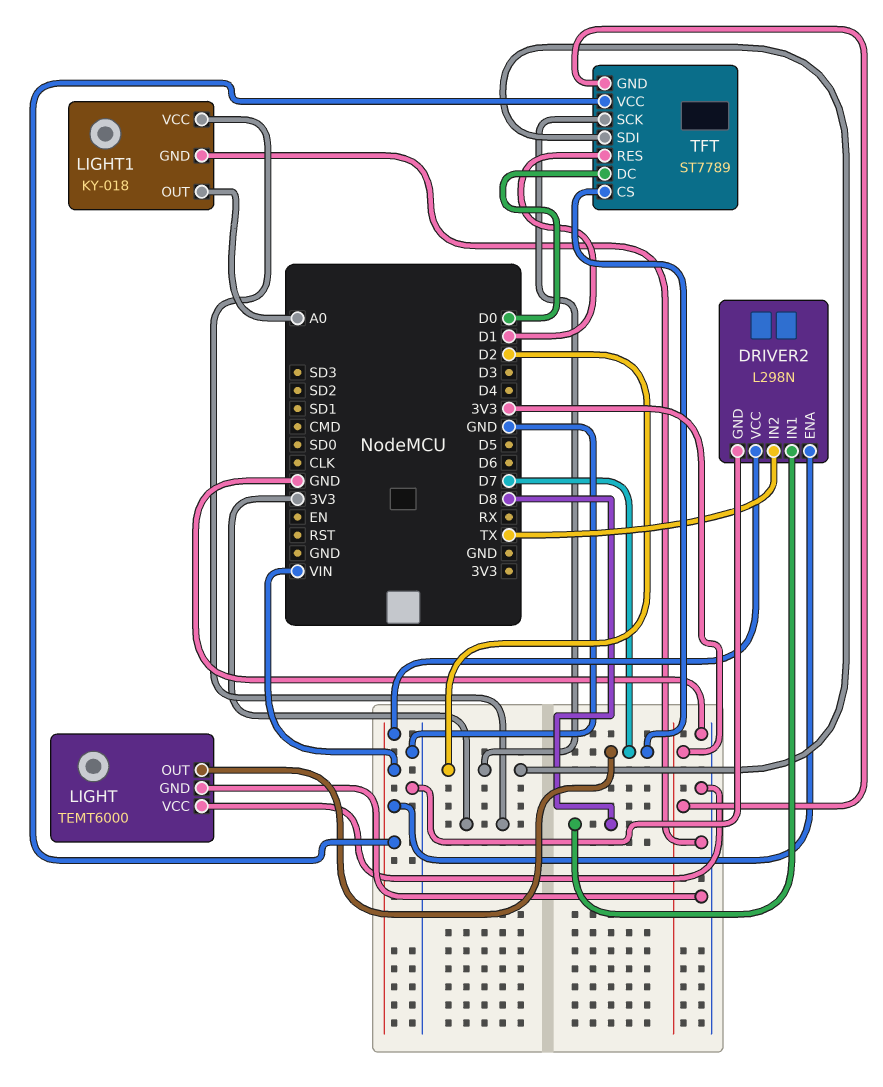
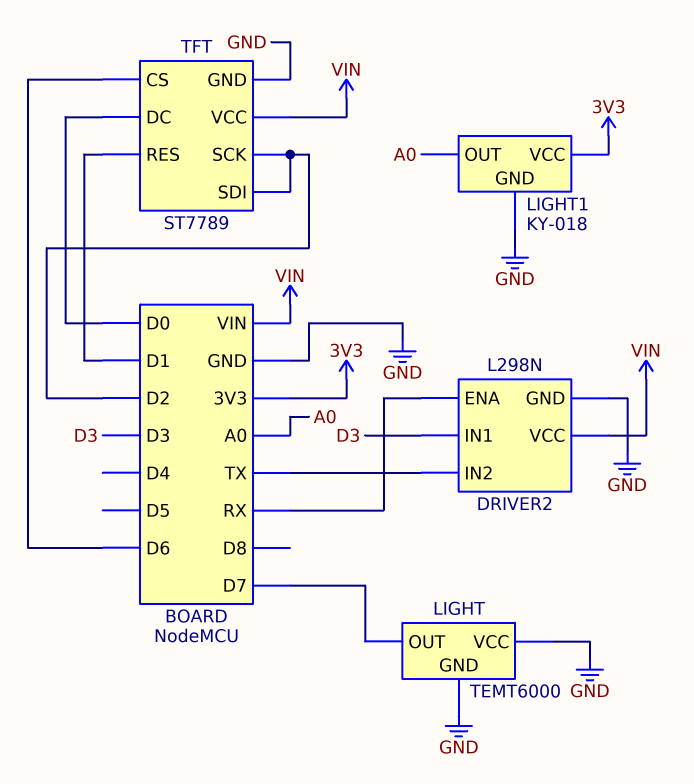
DRIVER2 pin ENA: VIN -> RX
DRIVER2 pin IN1: D8 -> D3
TFT pin CS: D7 -> D6
TFT pin GND: 3V3 -> GND

